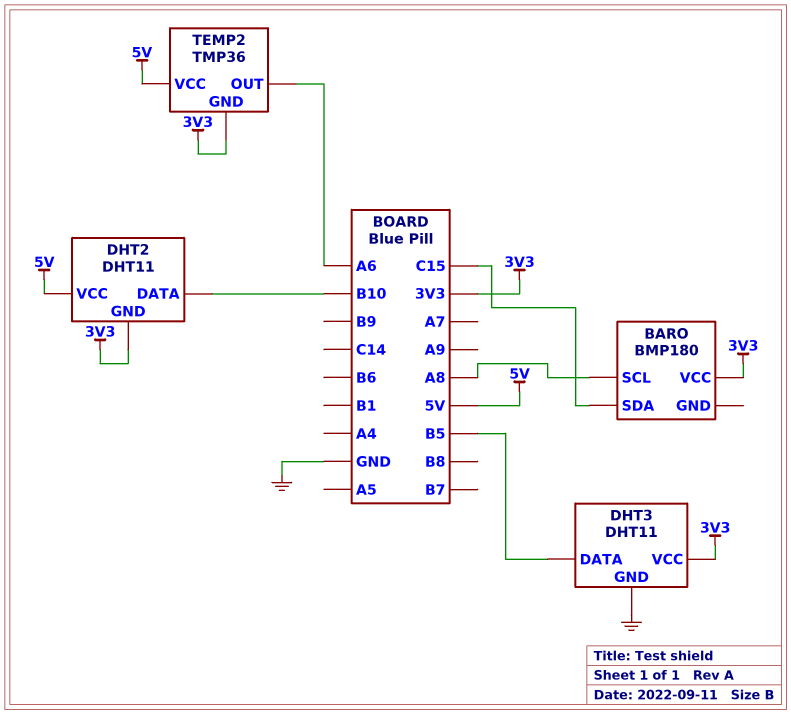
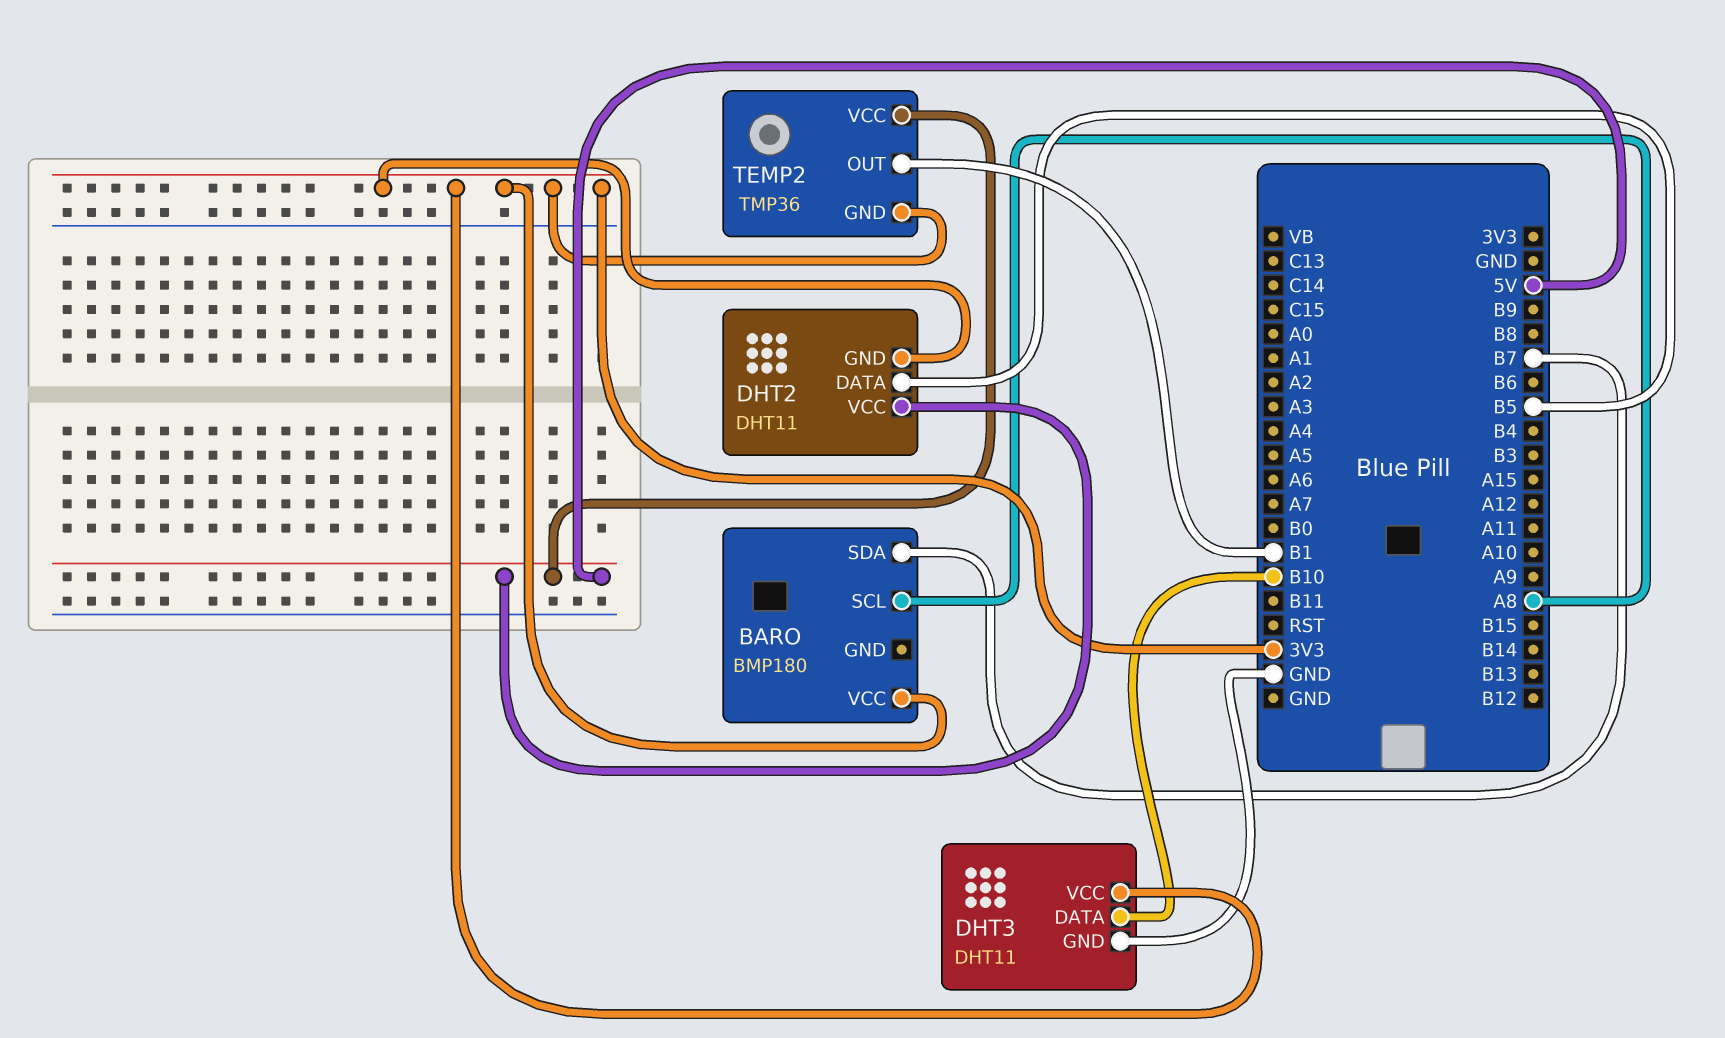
BARO pin SDA: C15 -> B7
DHT2 pin DATA: B10 -> B5
DHT3 pin DATA: B5 -> B10
TEMP2 pin OUT: A6 -> B1

